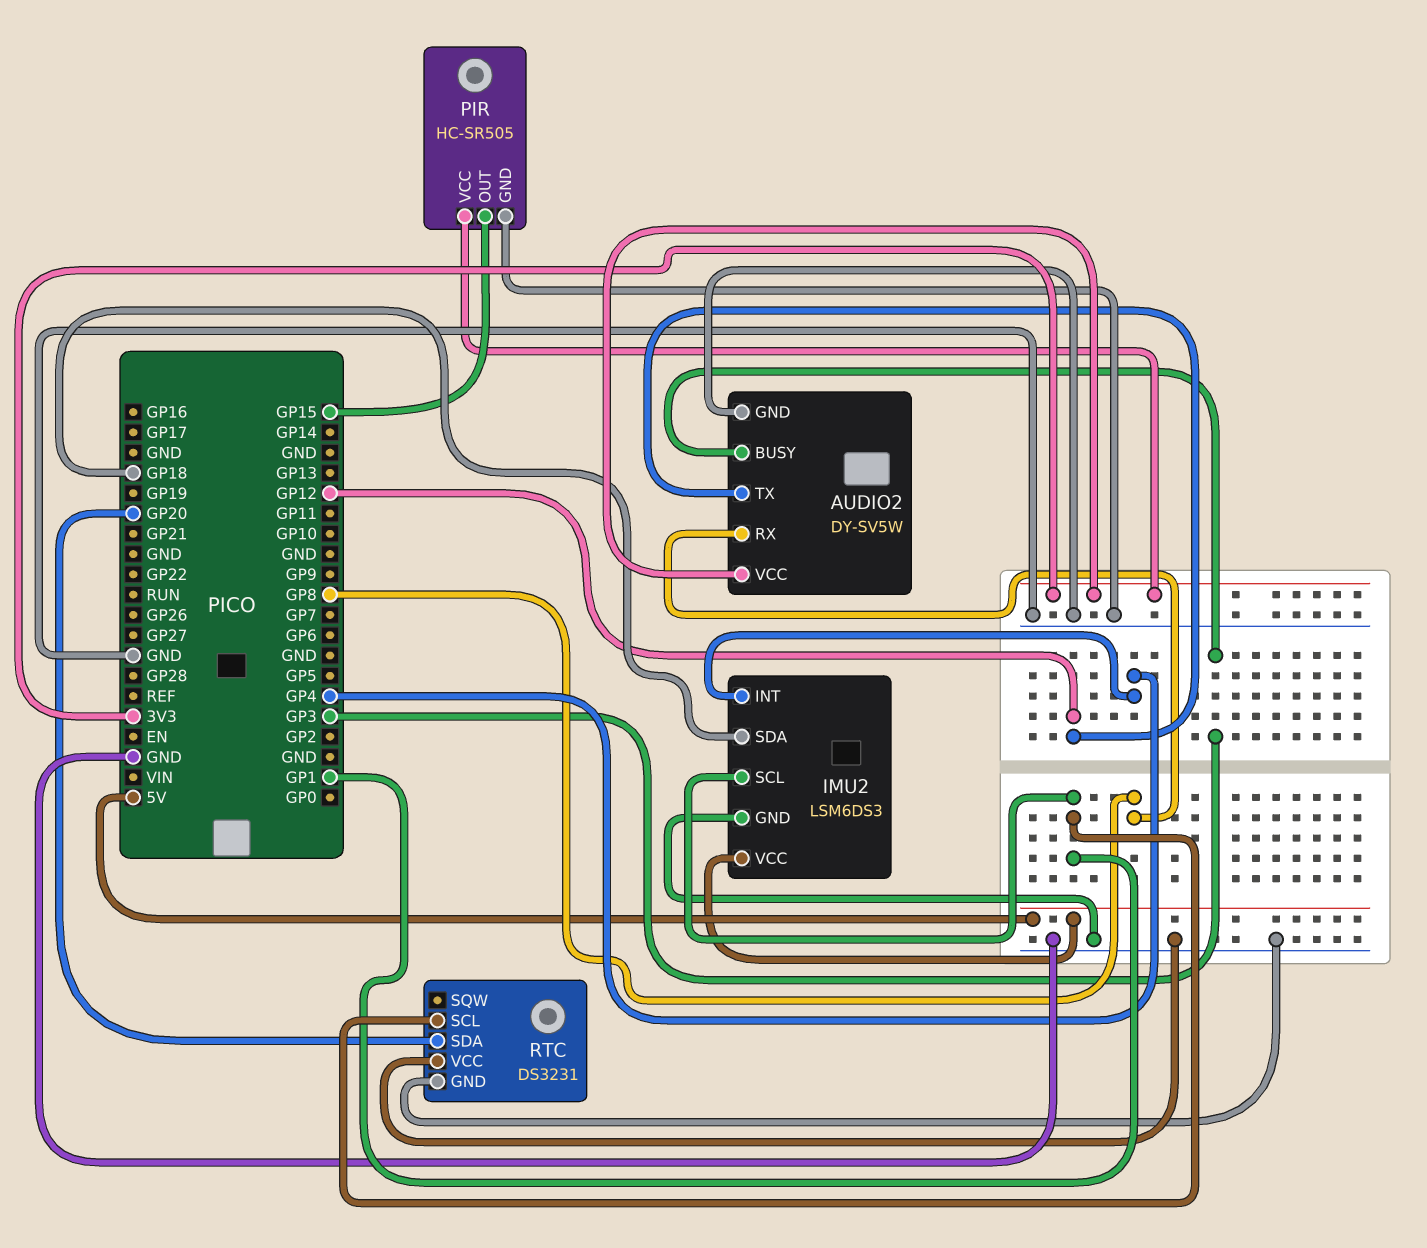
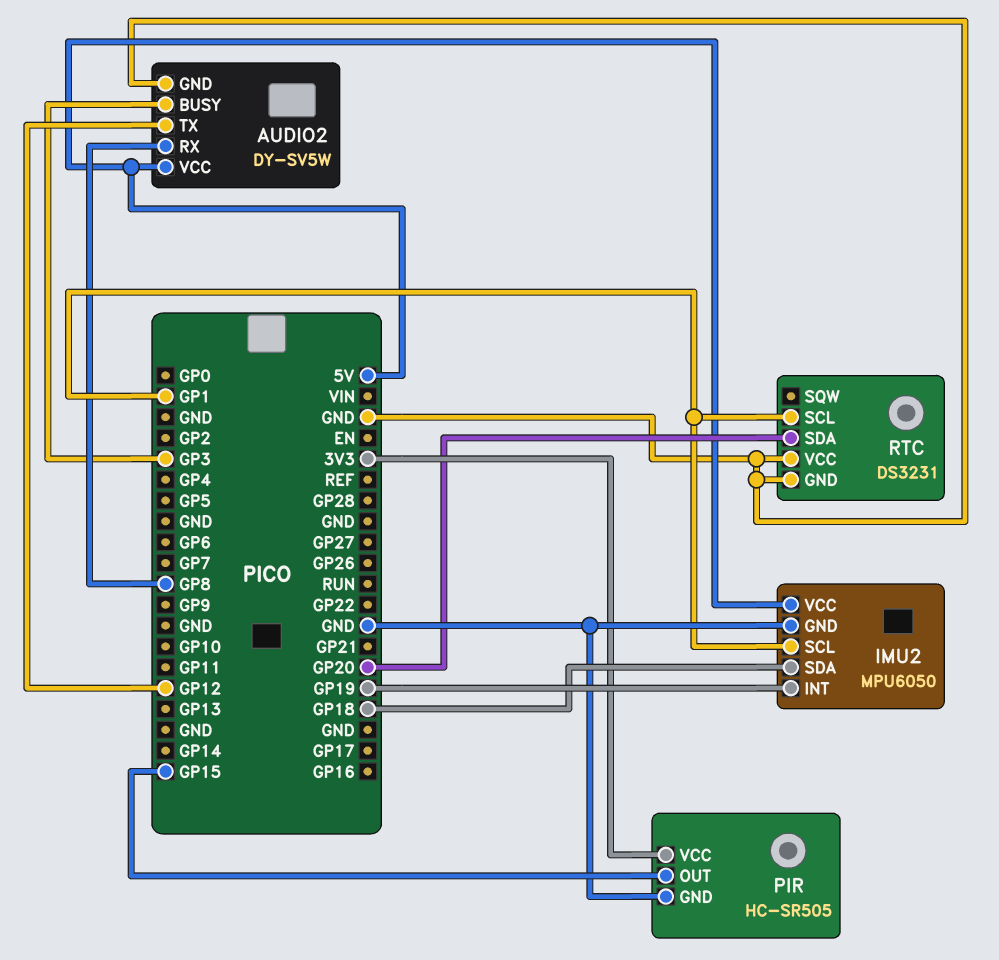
AUDIO2 pin VCC: 3V3 -> 5V
IMU2: LSM6DS3 -> MPU6050
IMU2 pin INT: GP4 -> GP19

